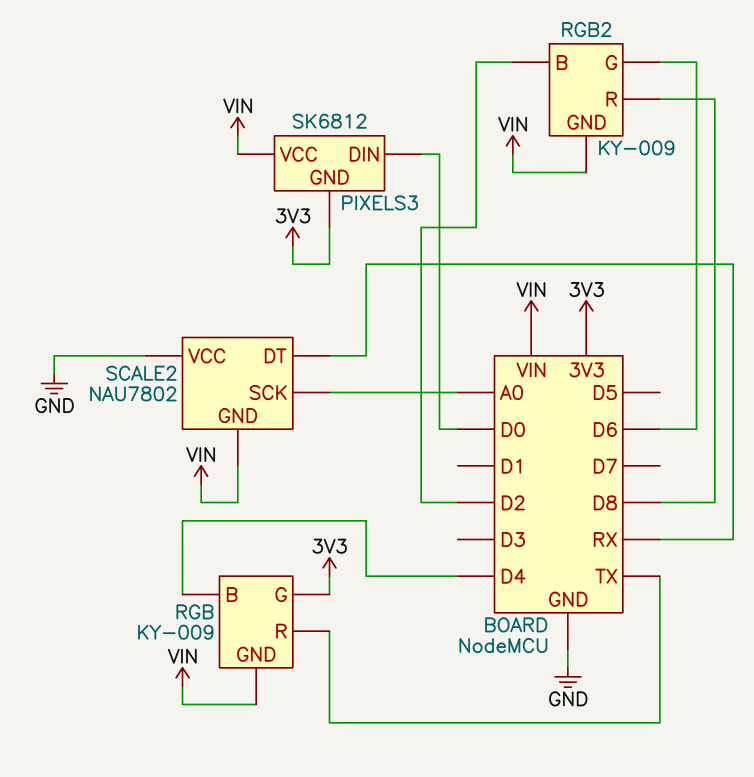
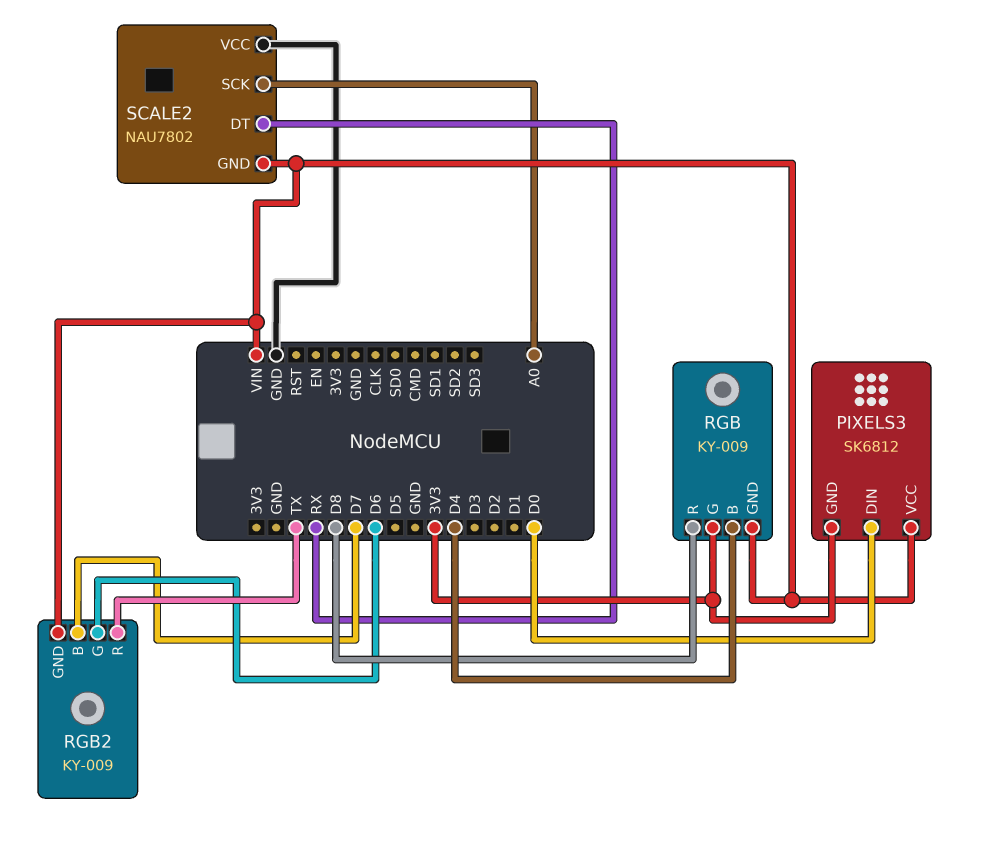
RGB pin R: TX -> D8
RGB2 pin B: D2 -> D7
RGB2 pin R: D8 -> TX

